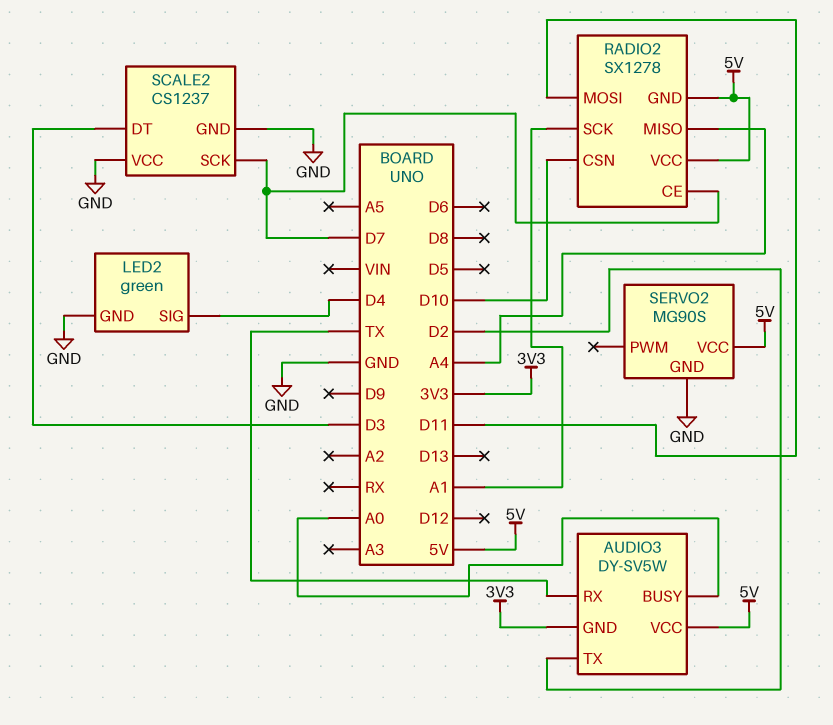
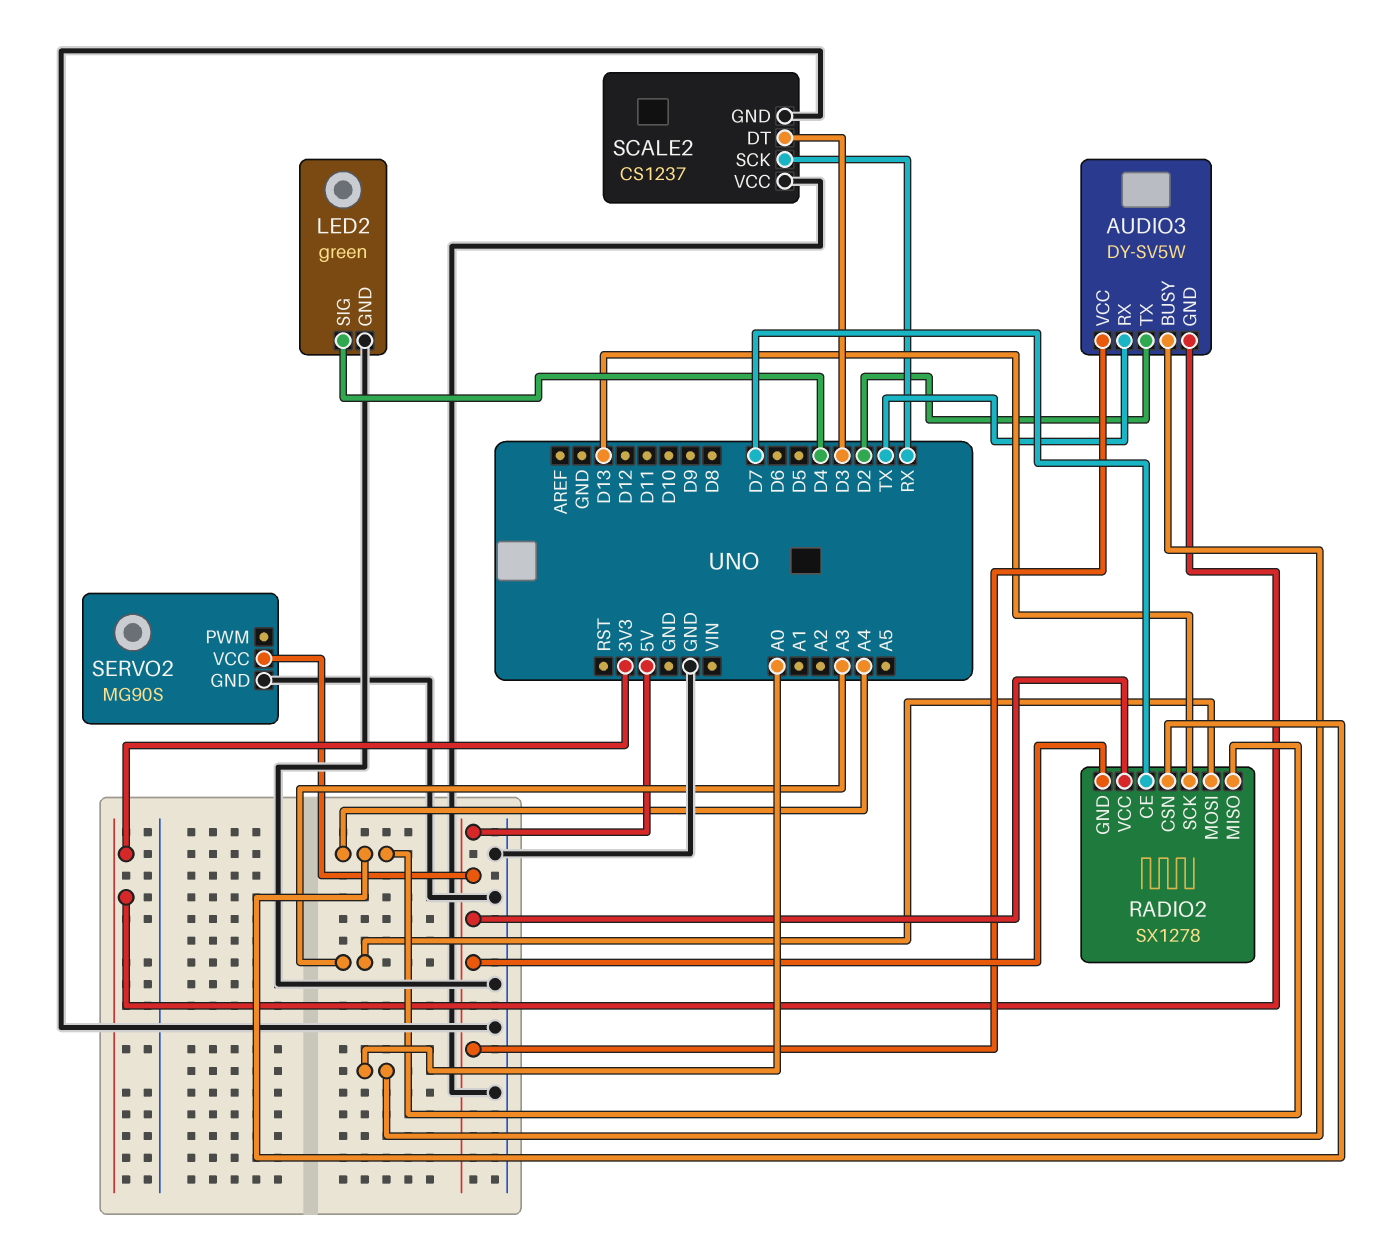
RADIO2 pin CSN: D10 -> A4
RADIO2 pin MOSI: D11 -> A3
RADIO2 pin SCK: A1 -> D13
SCALE2 pin SCK: D7 -> RX

